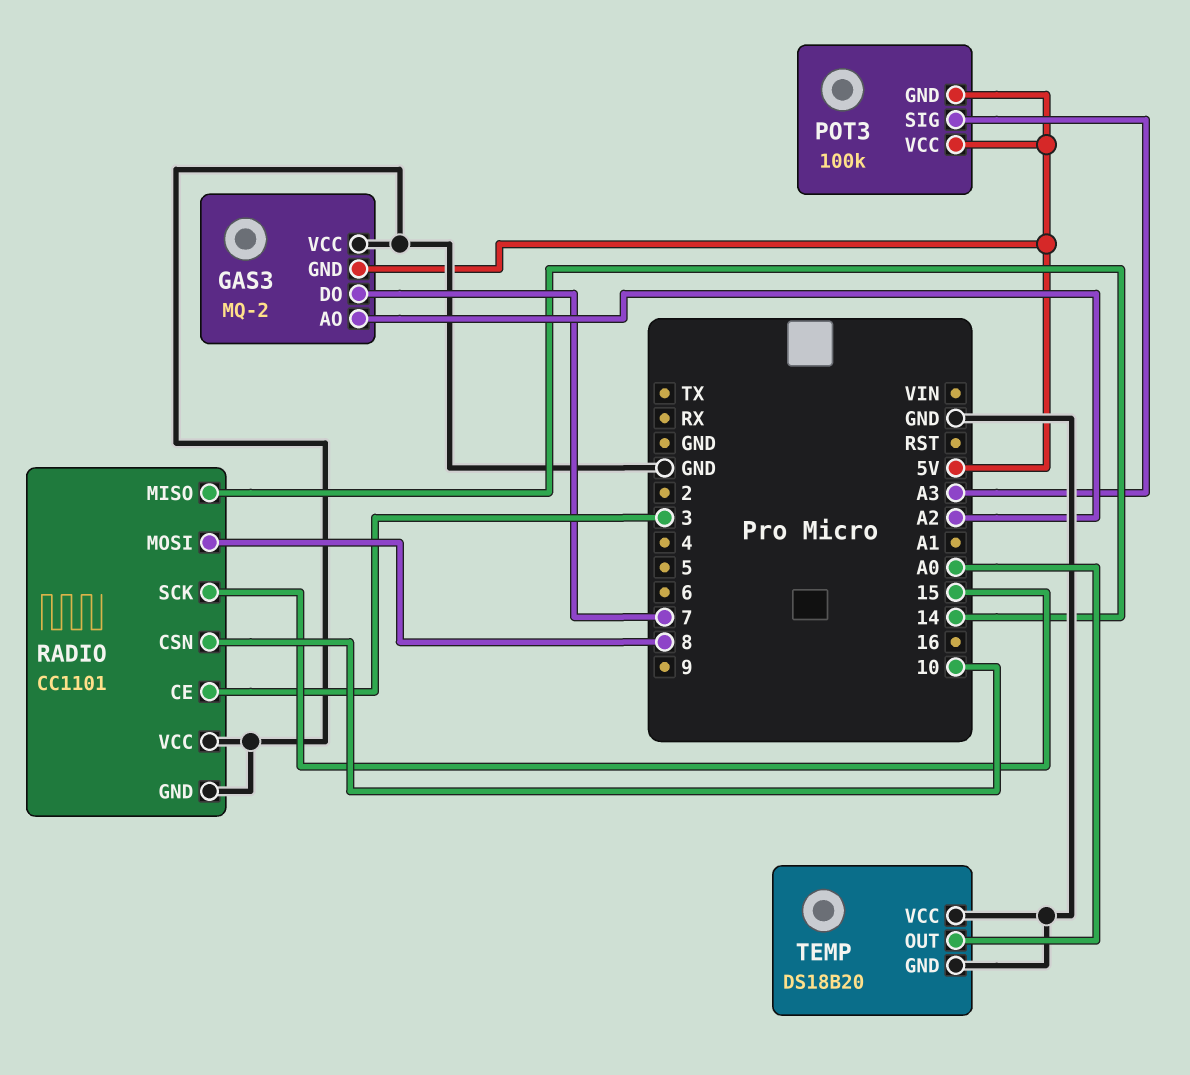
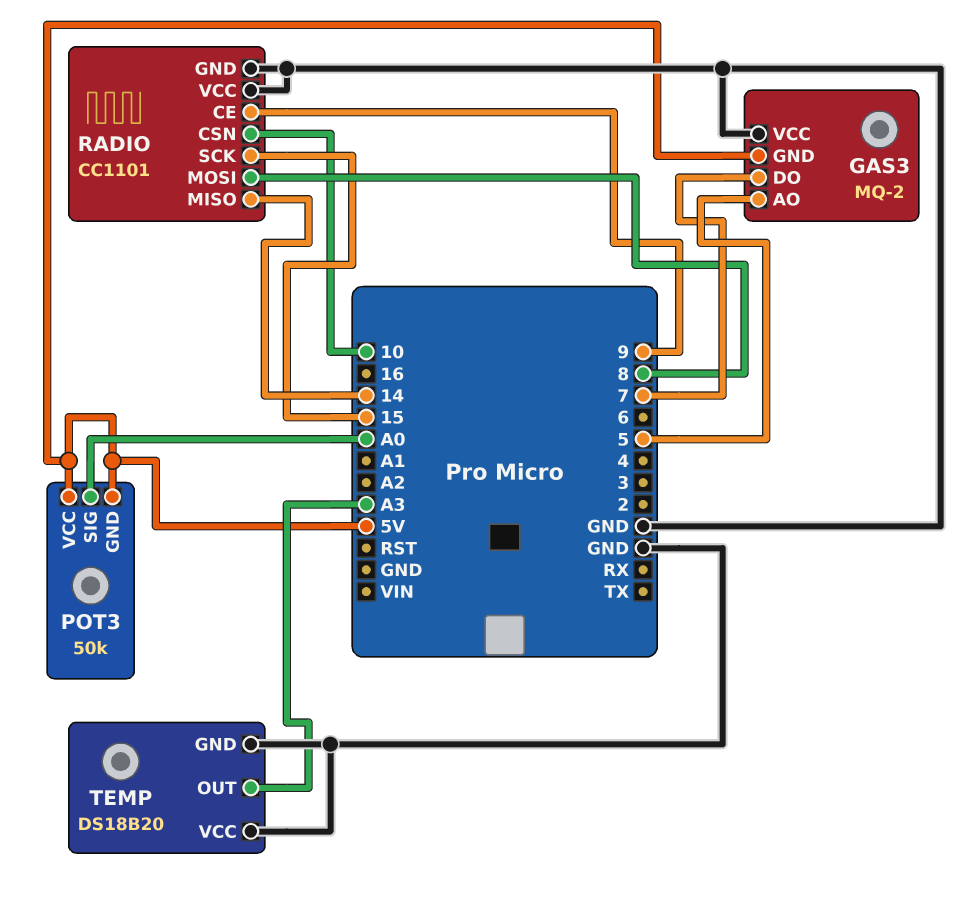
GAS3 pin AO: A2 -> 5
POT3: 100k -> 50k
POT3 pin SIG: A3 -> A0
RADIO pin CE: 3 -> 9
TEMP pin OUT: A0 -> A3

